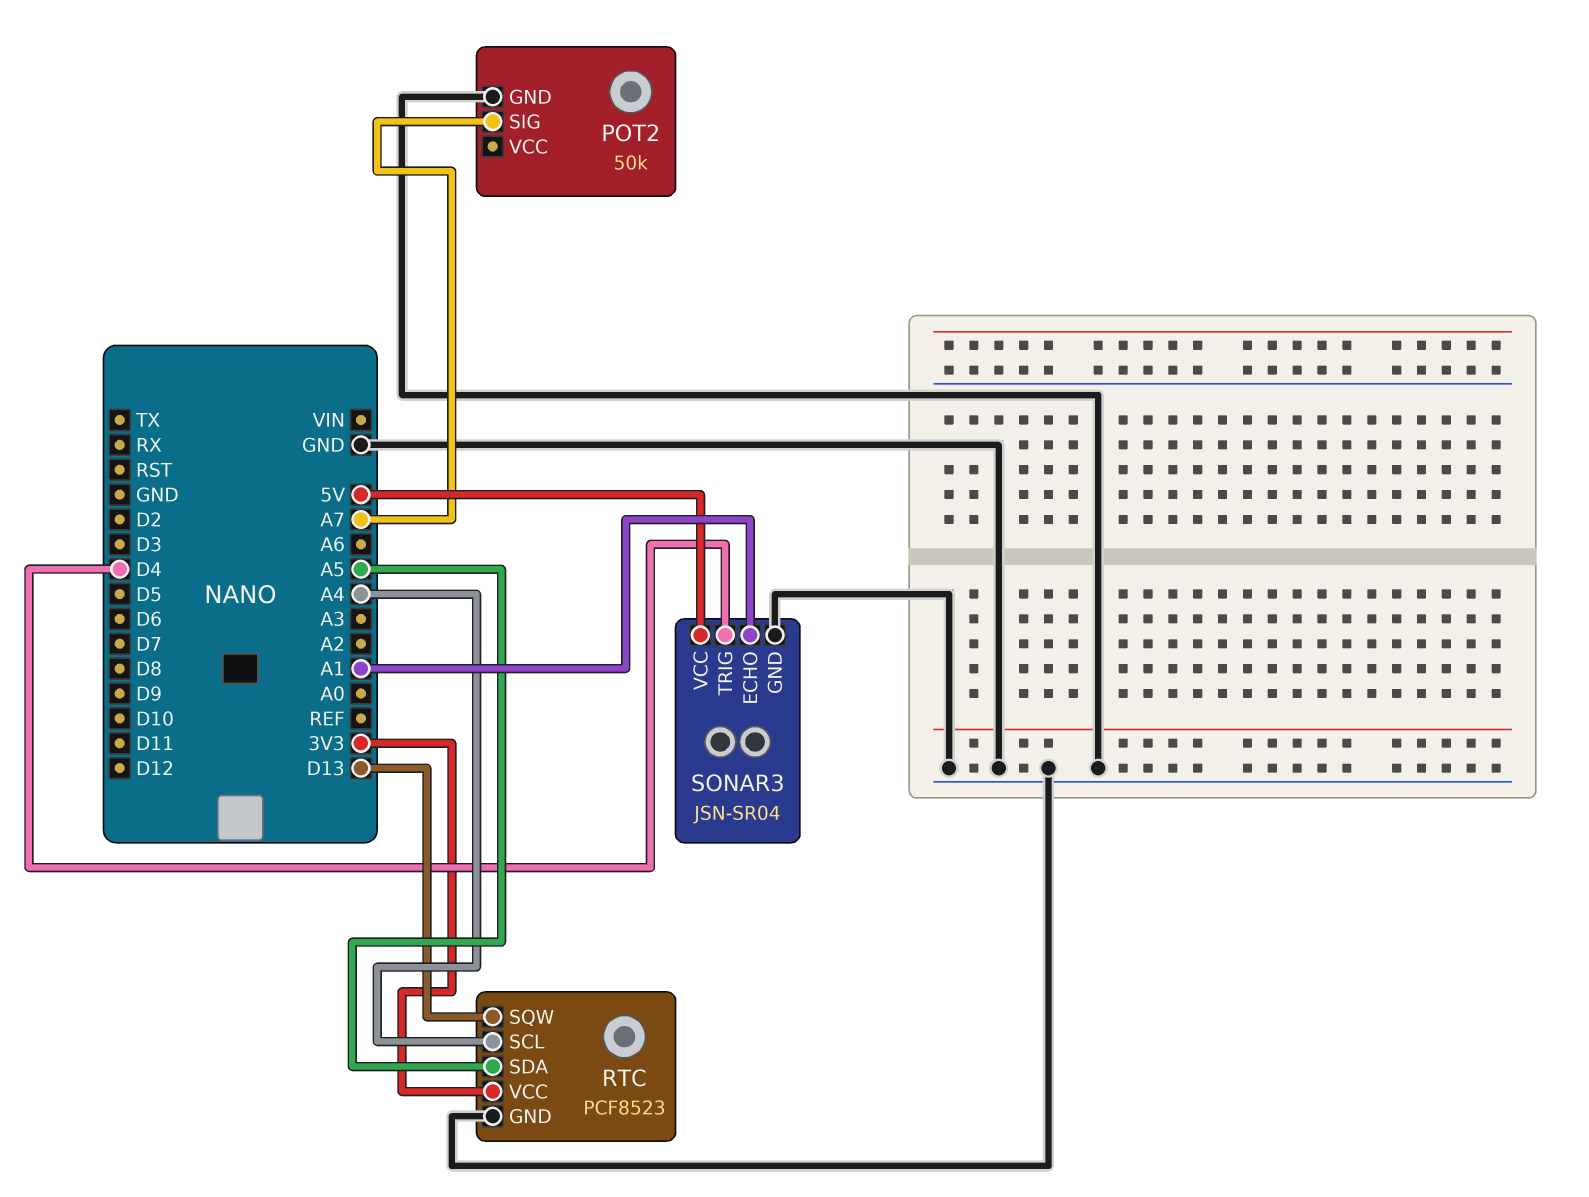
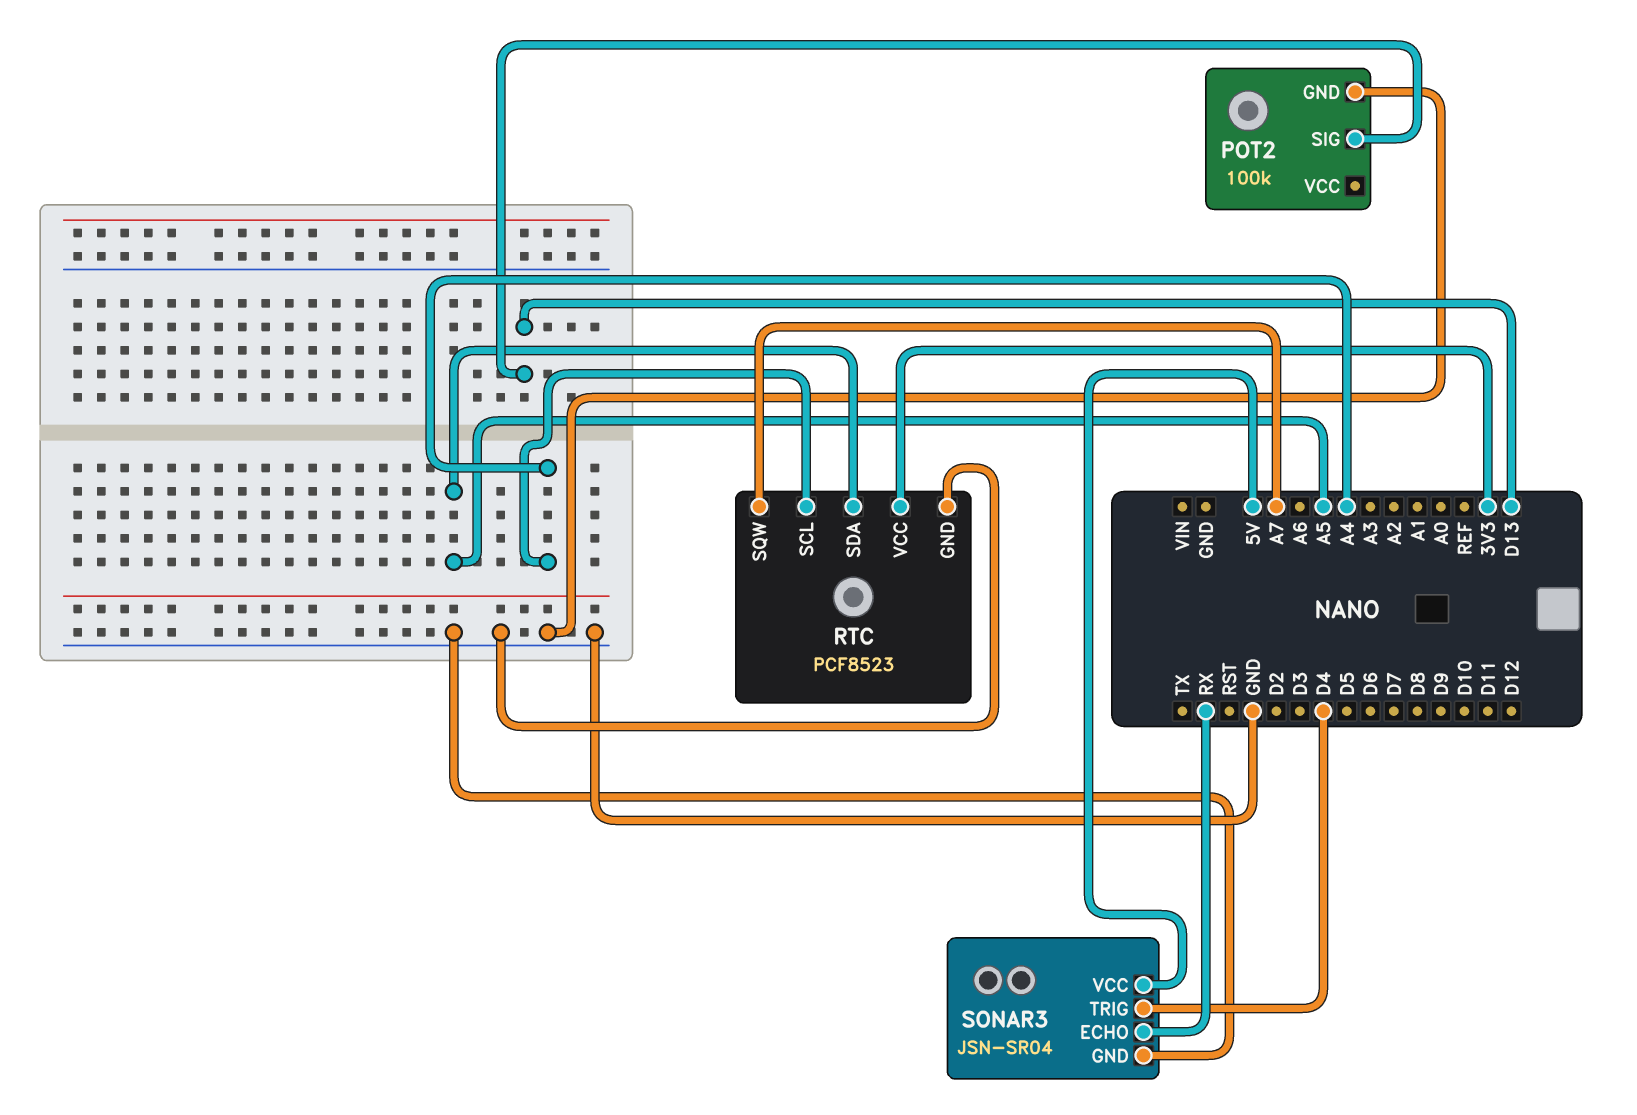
POT2: 50k -> 100k
POT2 pin SIG: A7 -> D13
RTC pin SQW: D13 -> A7
SONAR3 pin ECHO: A1 -> RX

